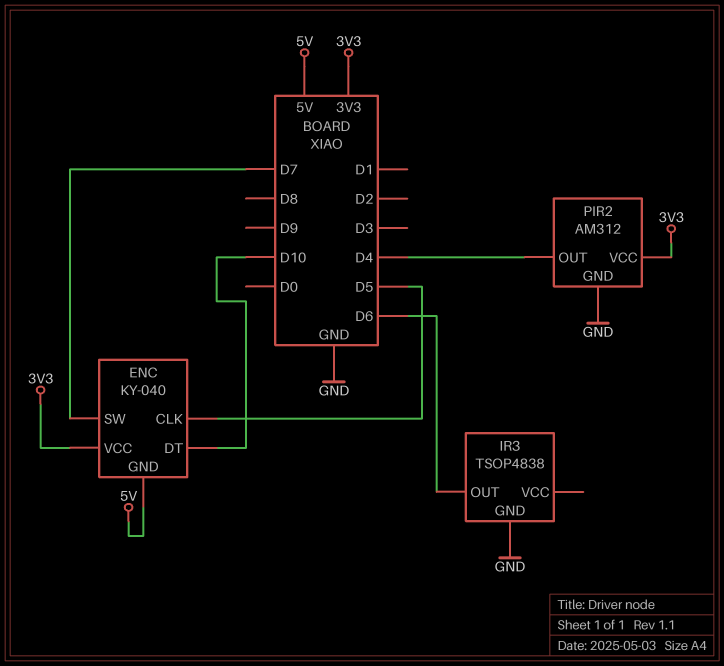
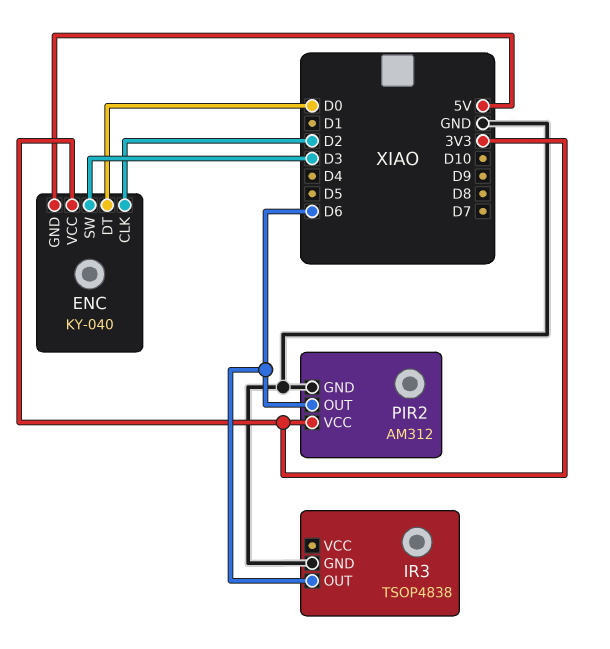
ENC pin CLK: D5 -> D2
ENC pin DT: D10 -> D0
ENC pin SW: D7 -> D3
PIR2 pin OUT: D4 -> D6

